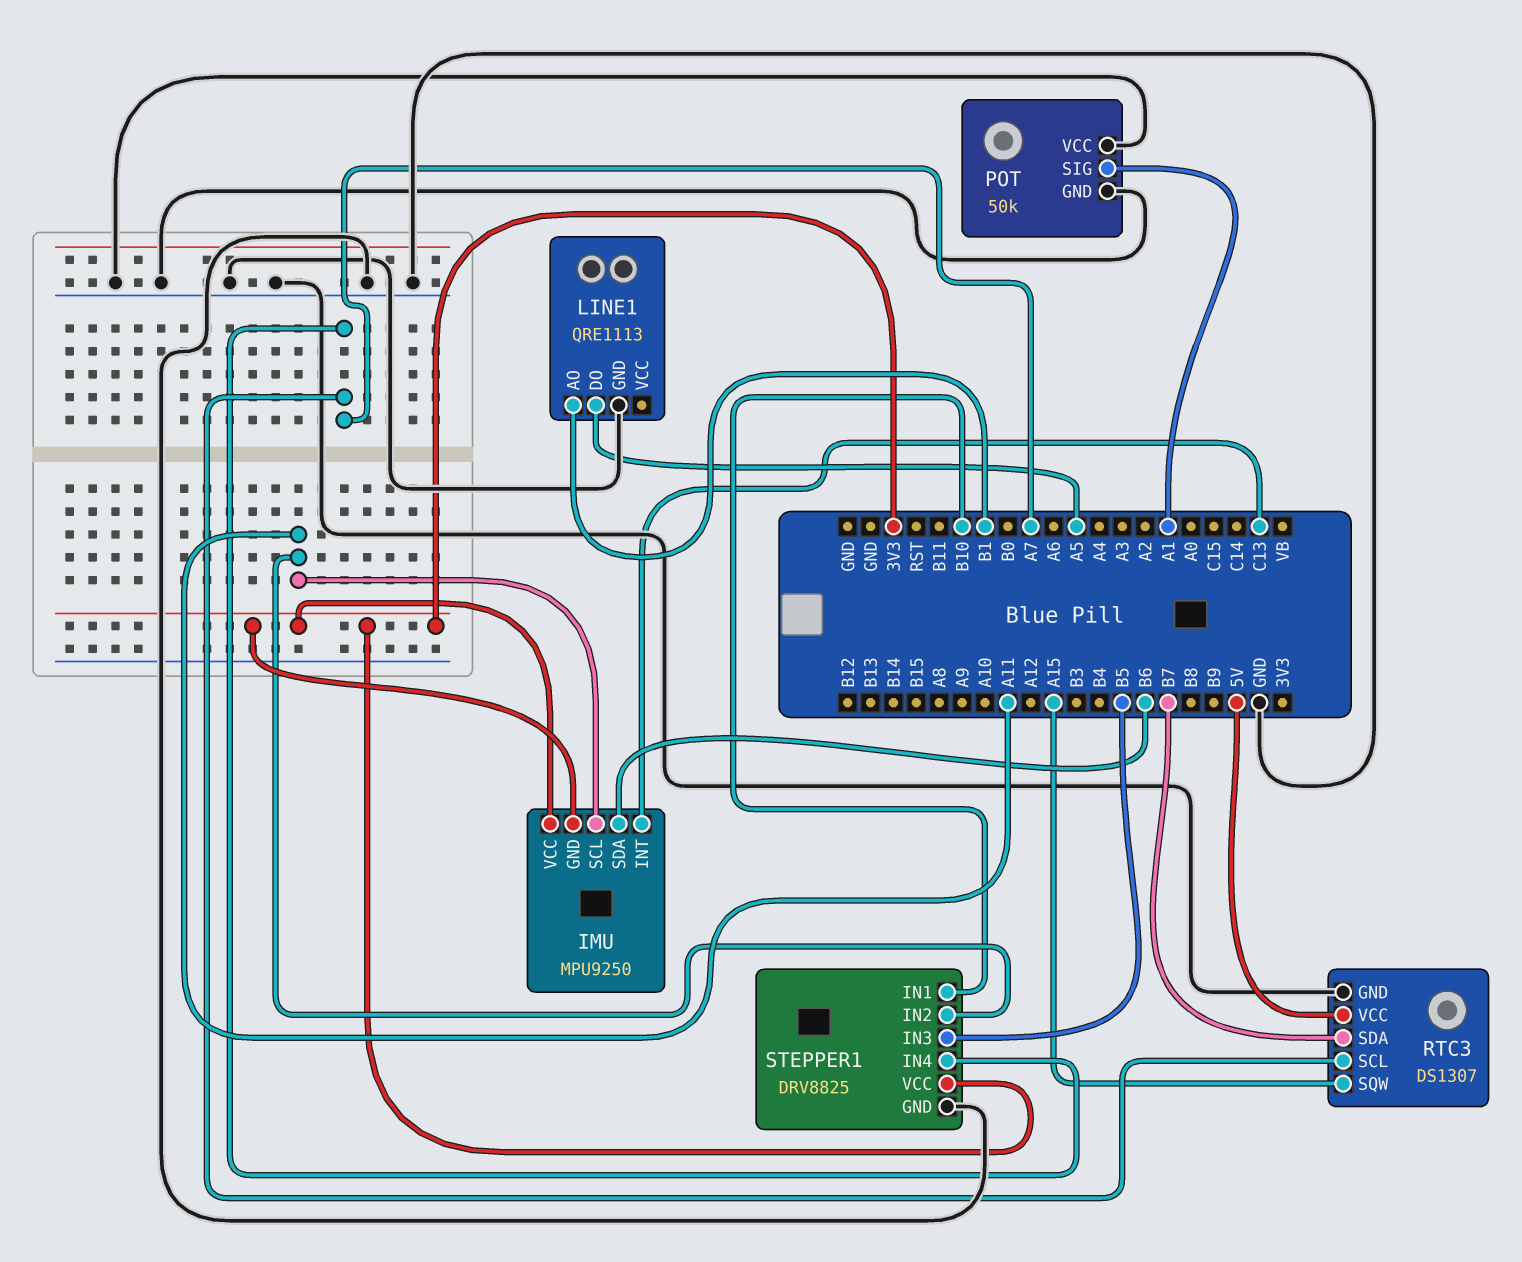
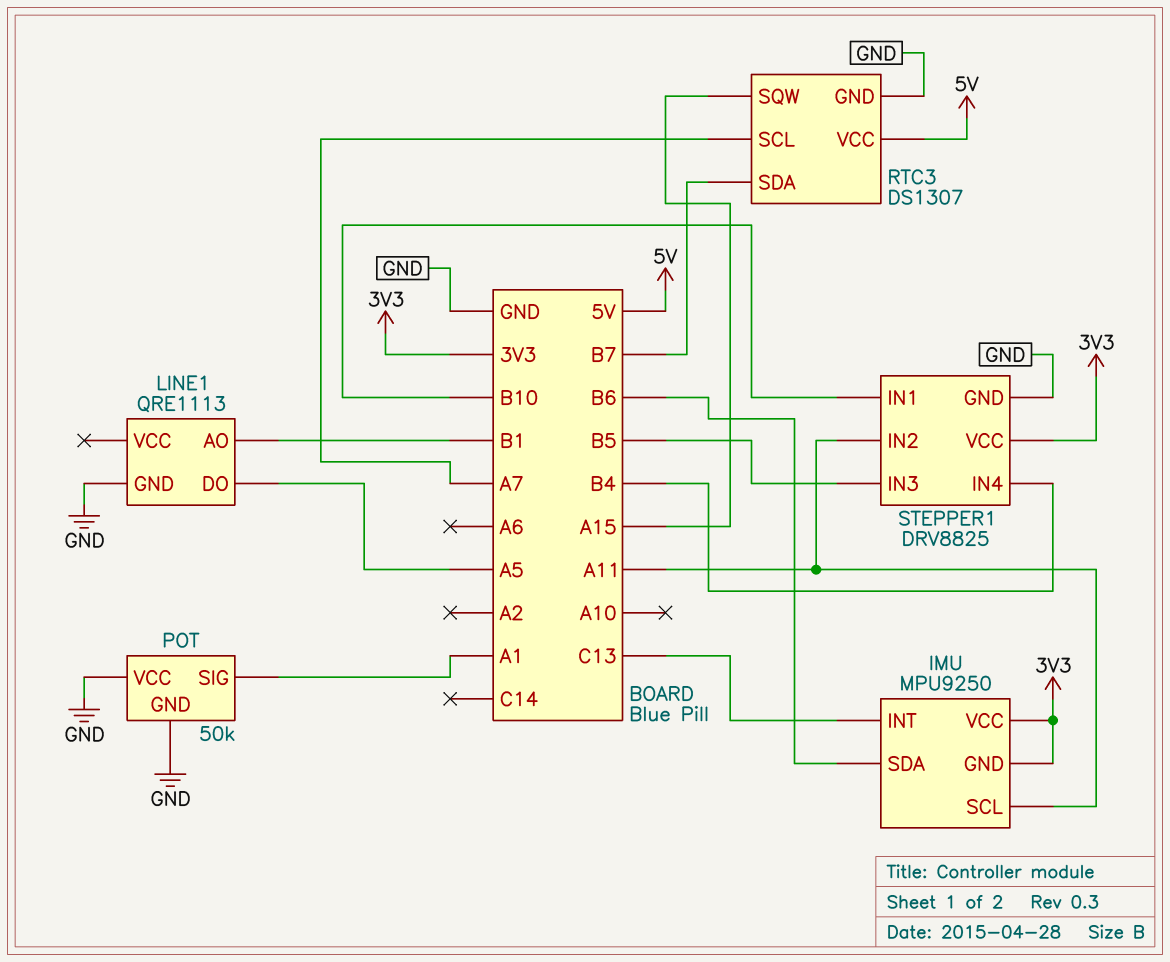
STEPPER1 pin IN4: A7 -> B4

